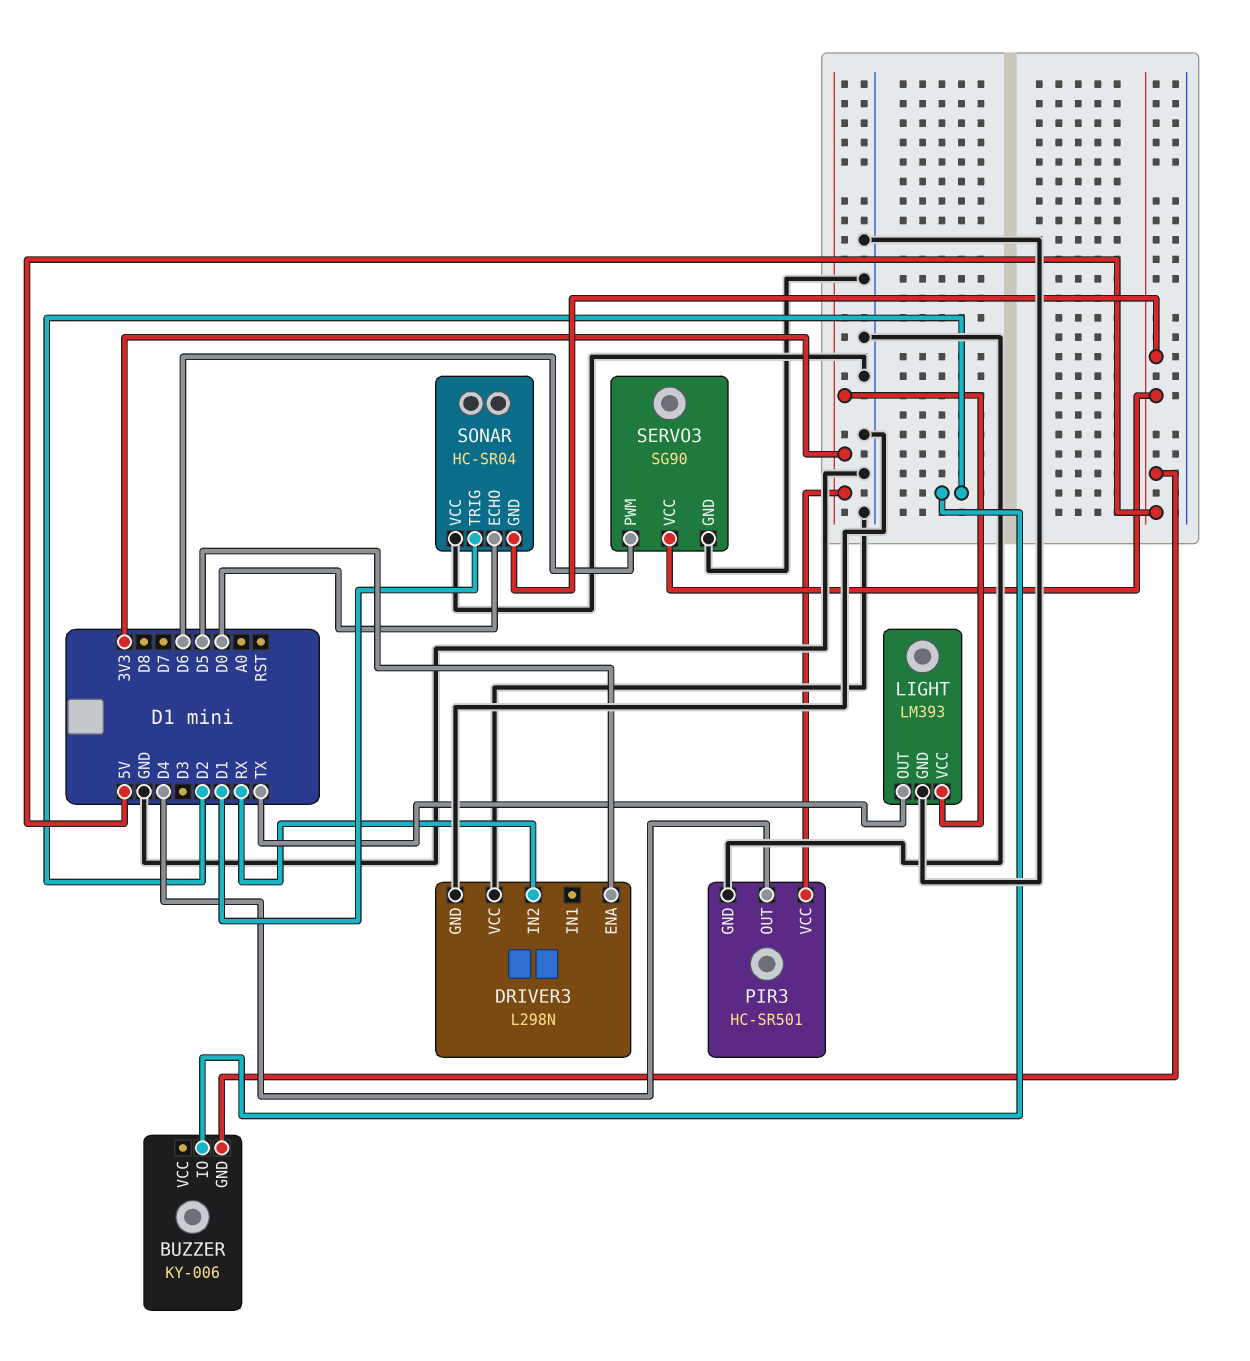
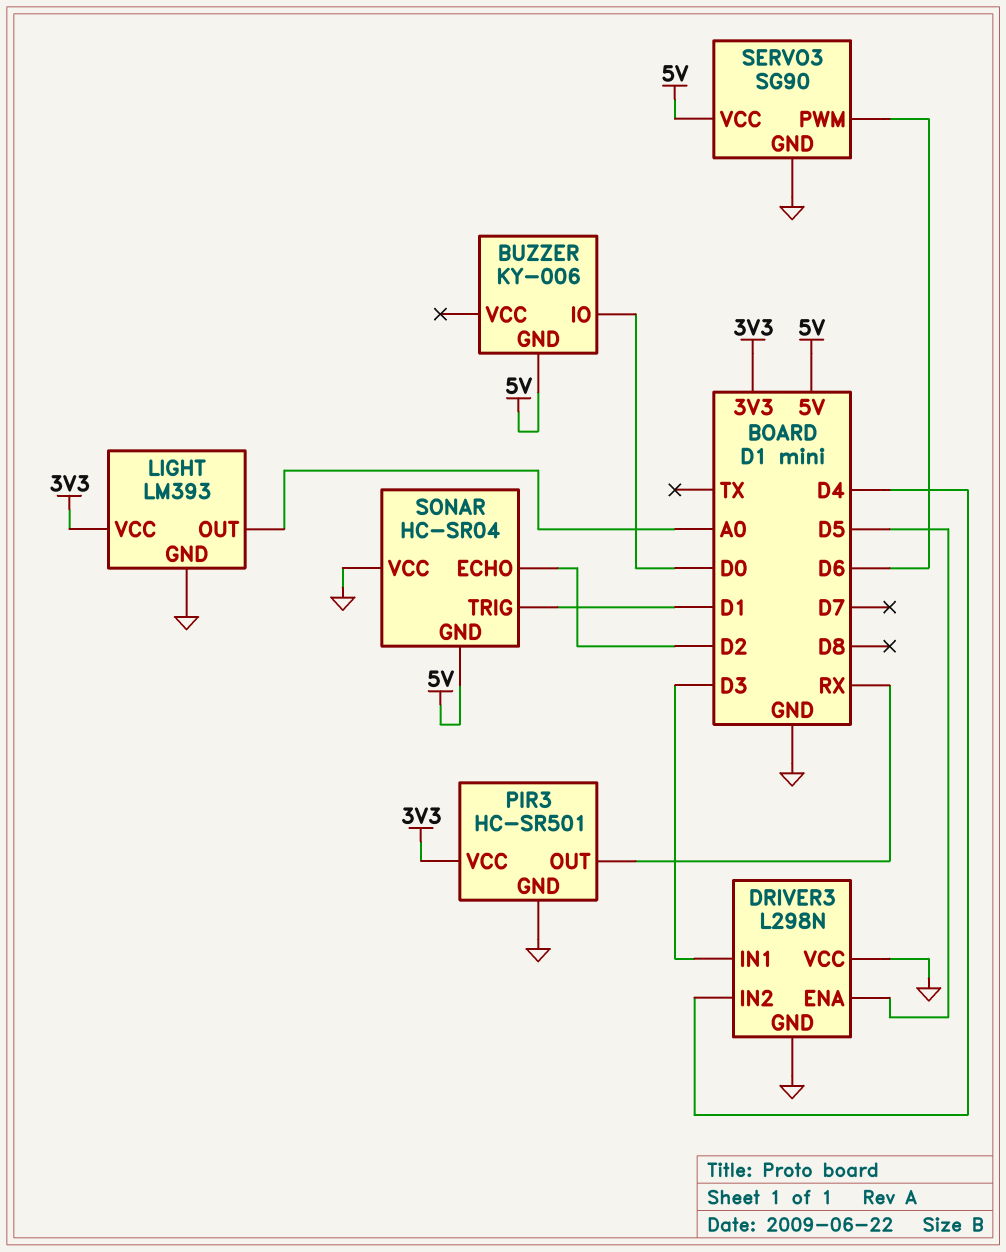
BUZZER pin IO: D2 -> D0
DRIVER3 pin IN1: none -> D3
DRIVER3 pin IN2: RX -> D4
LIGHT pin OUT: TX -> A0
PIR3 pin OUT: D4 -> RX
SONAR pin ECHO: D0 -> D2

